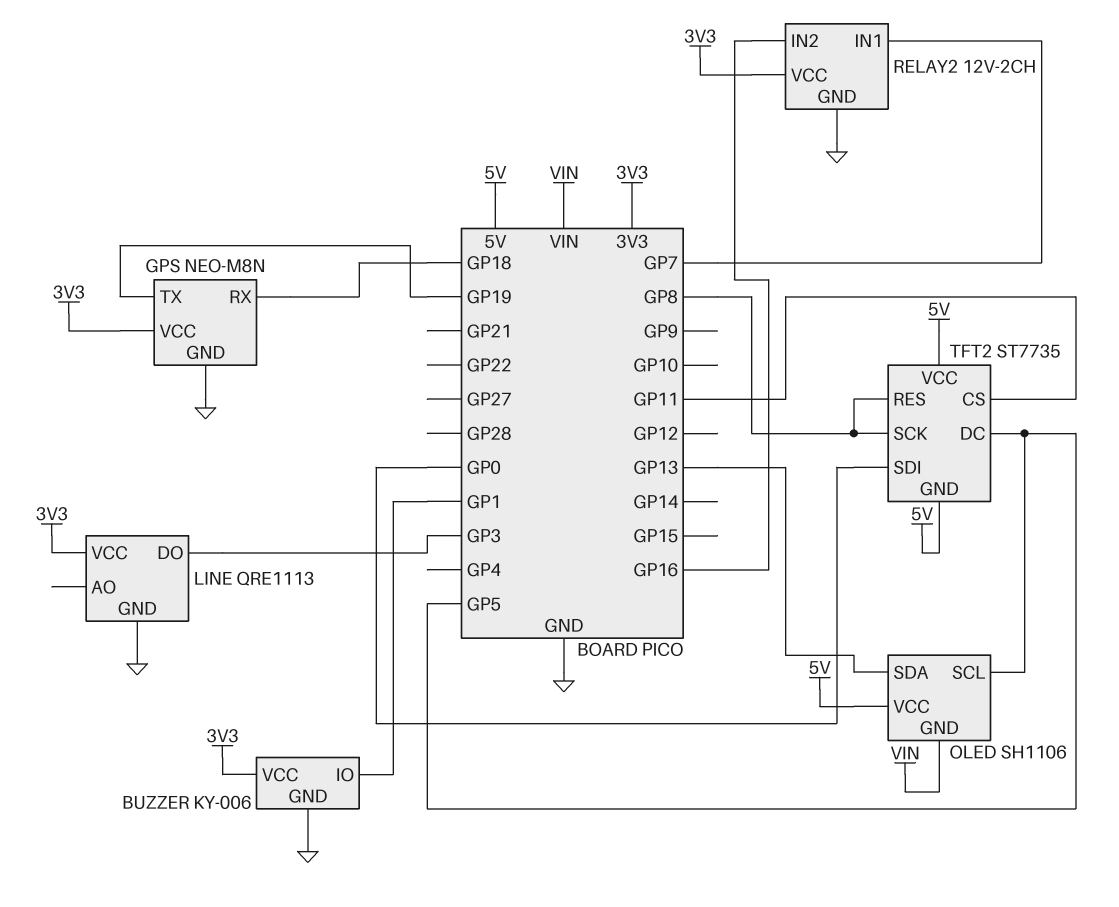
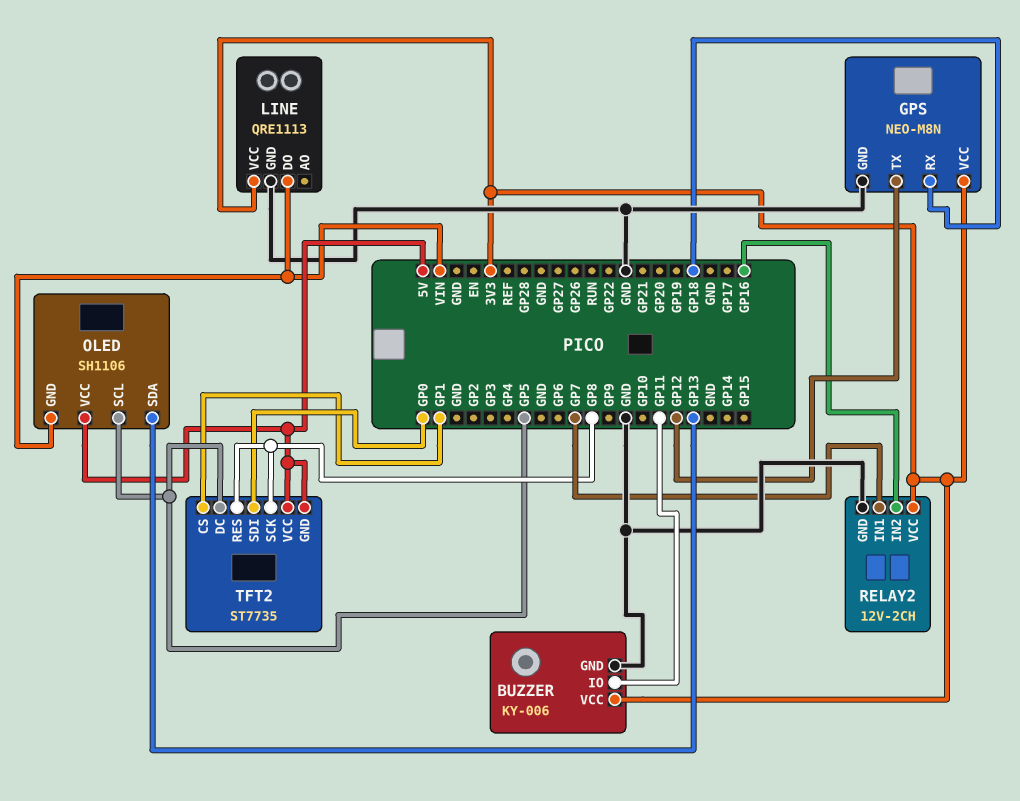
BUZZER pin IO: GP1 -> GP11
GPS pin TX: GP19 -> GP12
LINE pin DO: GP3 -> VIN
TFT2 pin CS: GP11 -> GP1

